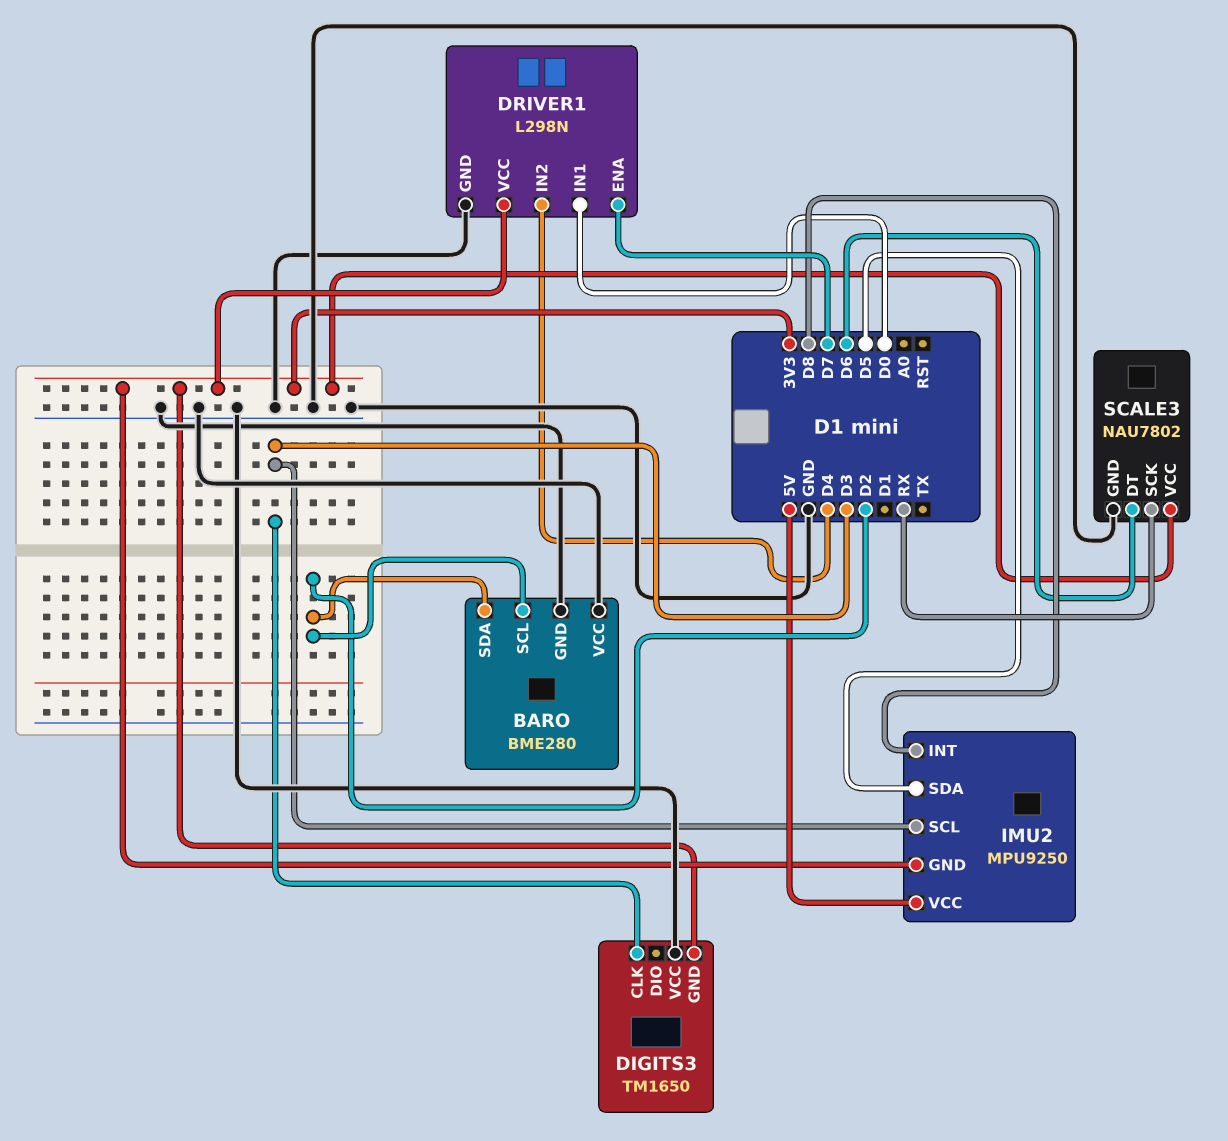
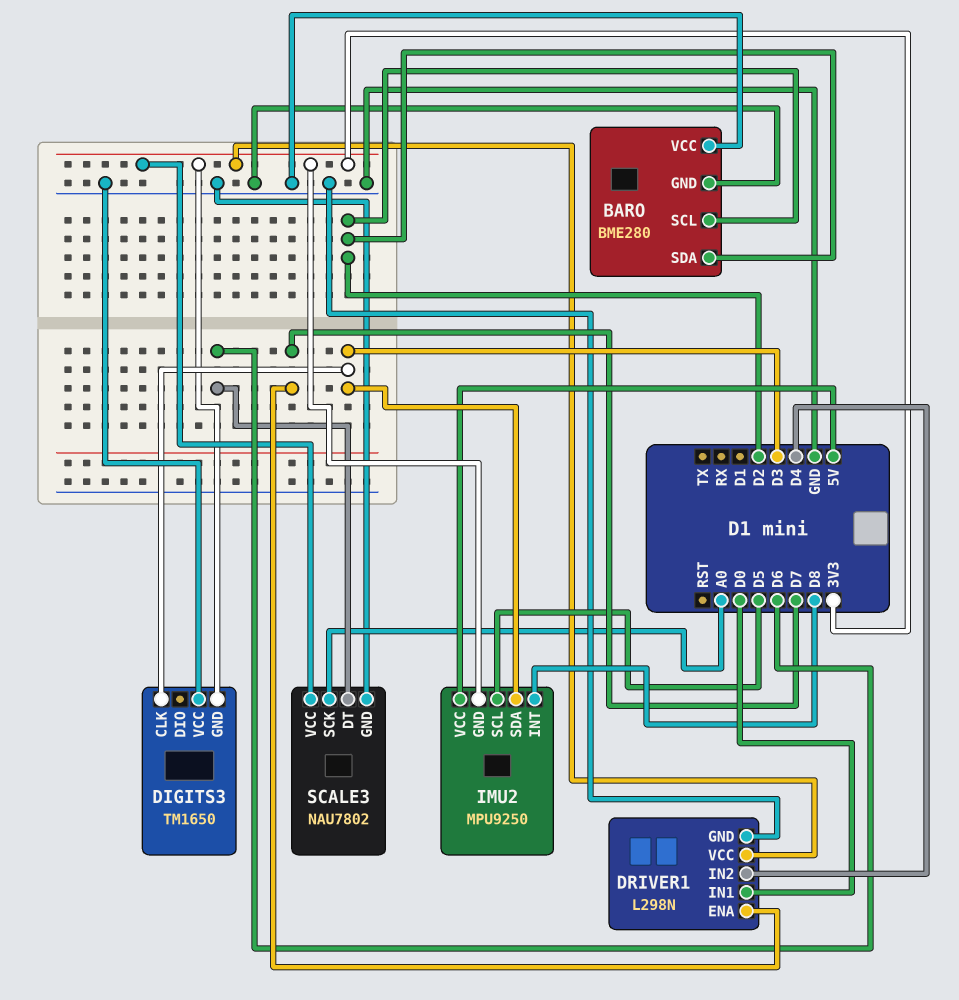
IMU2 pin SCL: D3 -> D5
IMU2 pin SDA: D5 -> D3
SCALE3 pin SCK: RX -> A0

